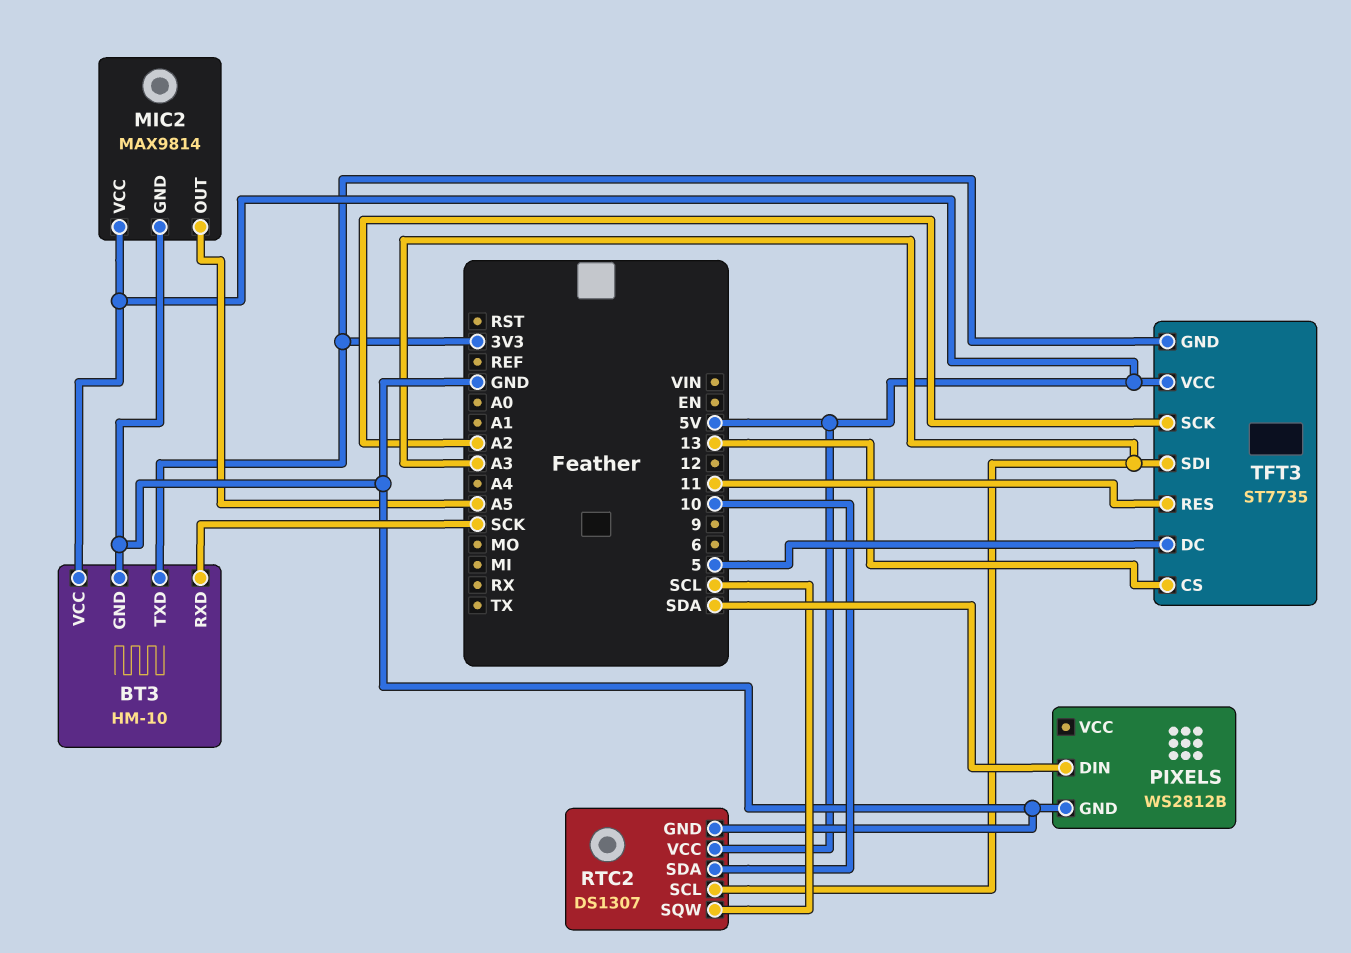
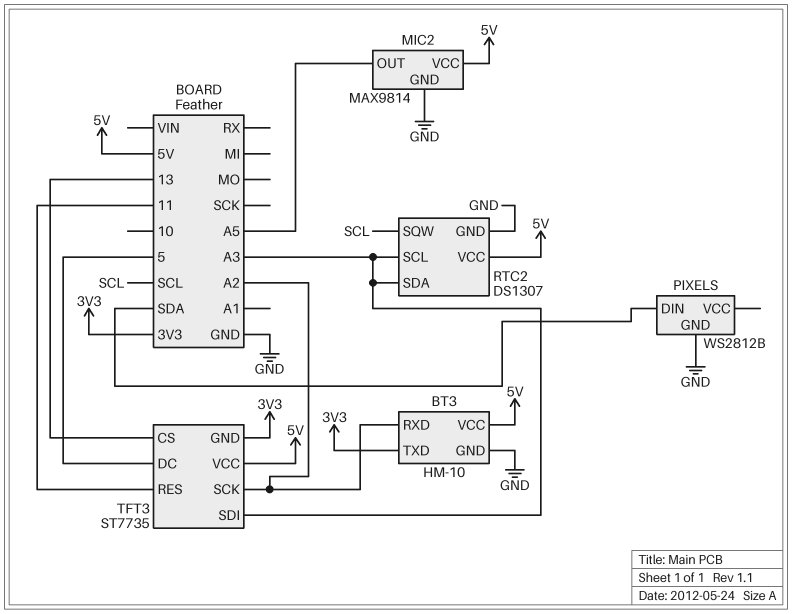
BT3 pin RXD: SCK -> A2
RTC2 pin SDA: 10 -> A3

